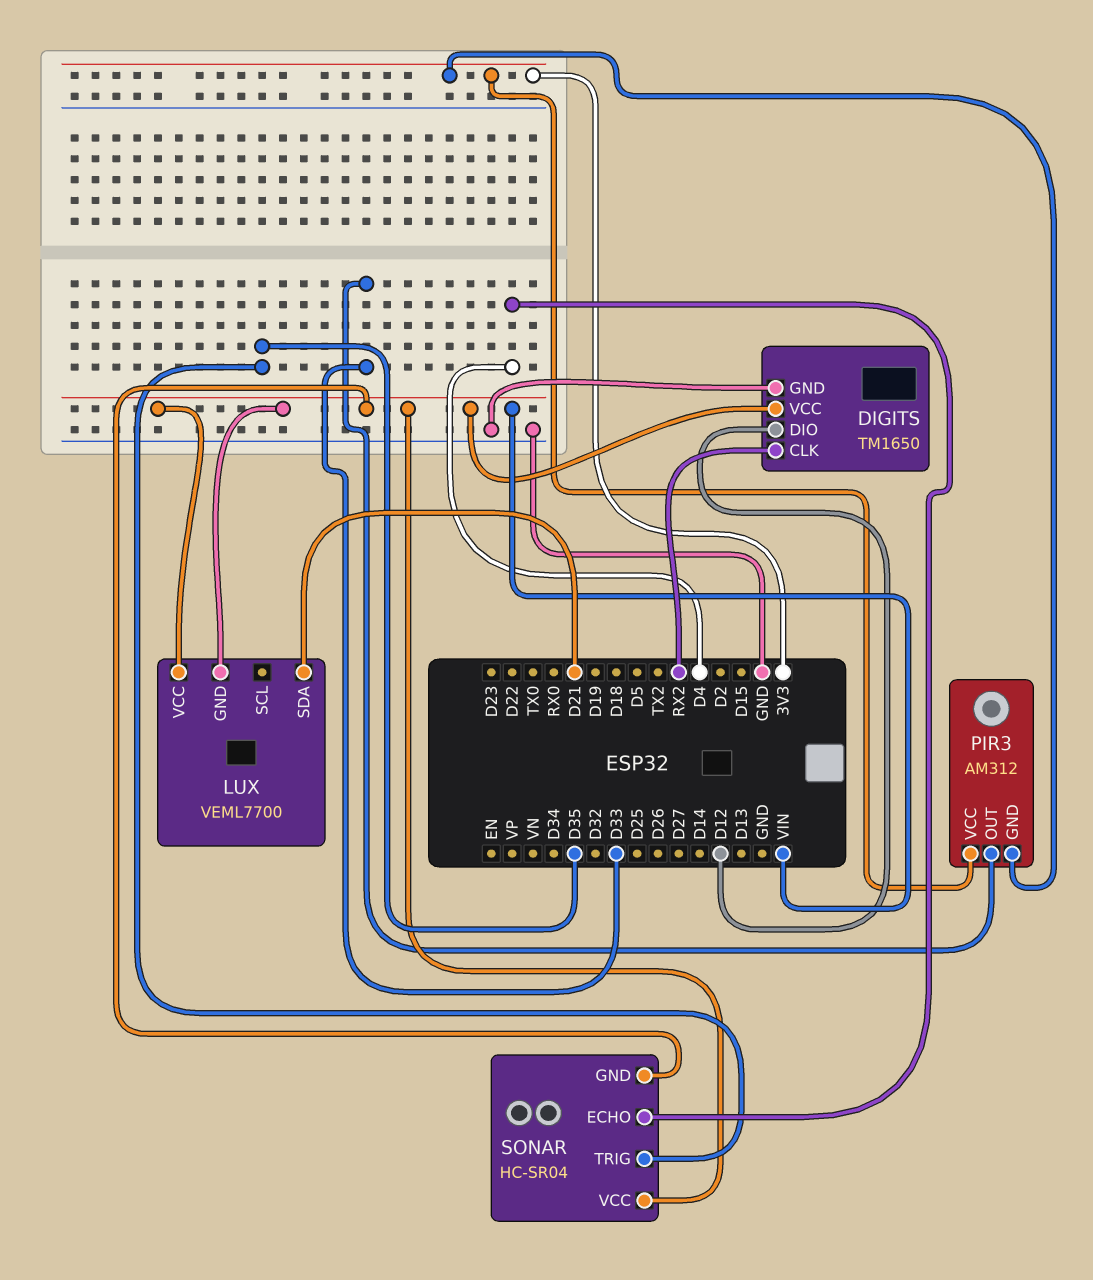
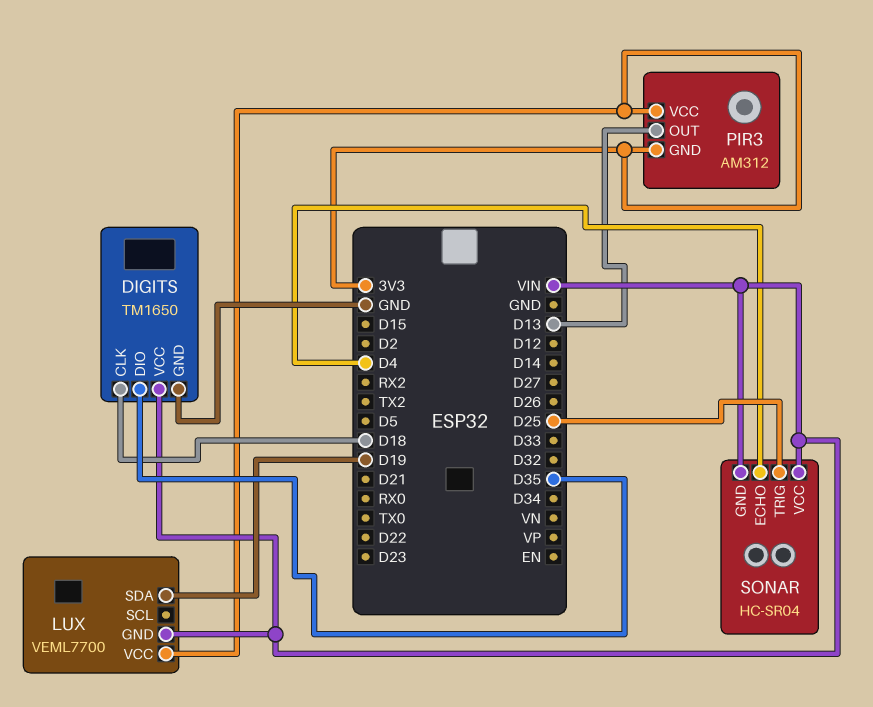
DIGITS pin CLK: RX2 -> D18
DIGITS pin DIO: D12 -> D35
LUX pin SDA: D21 -> D19
LUX pin VCC: VIN -> 3V3
PIR3 pin OUT: D33 -> D13
SONAR pin TRIG: D35 -> D25

